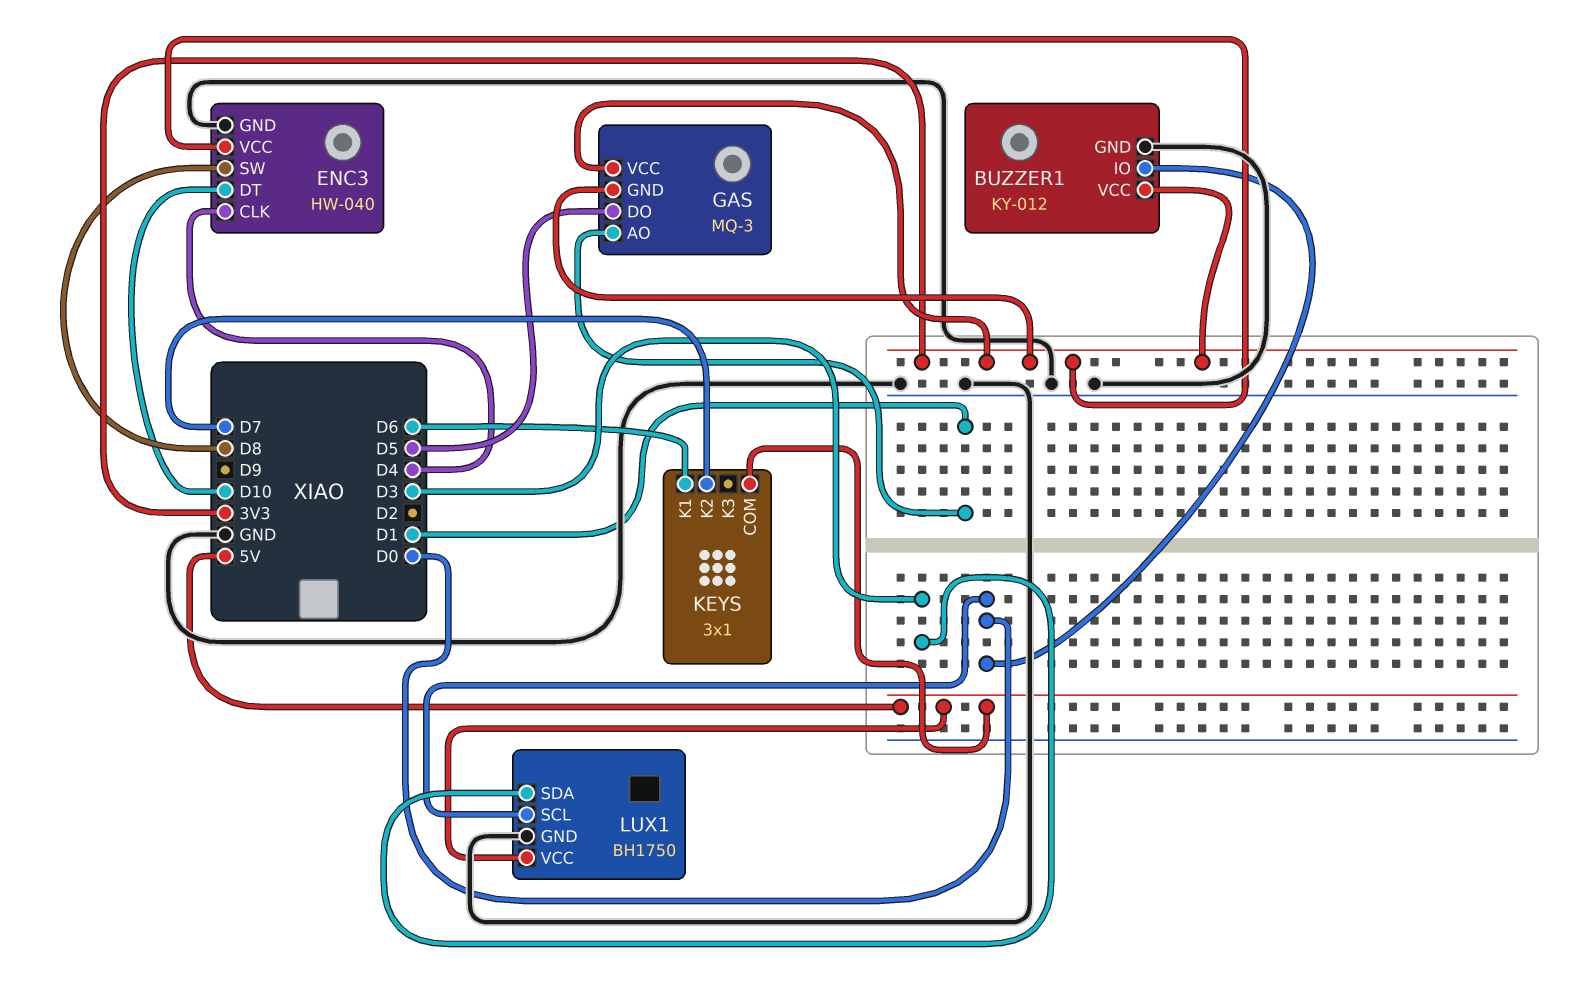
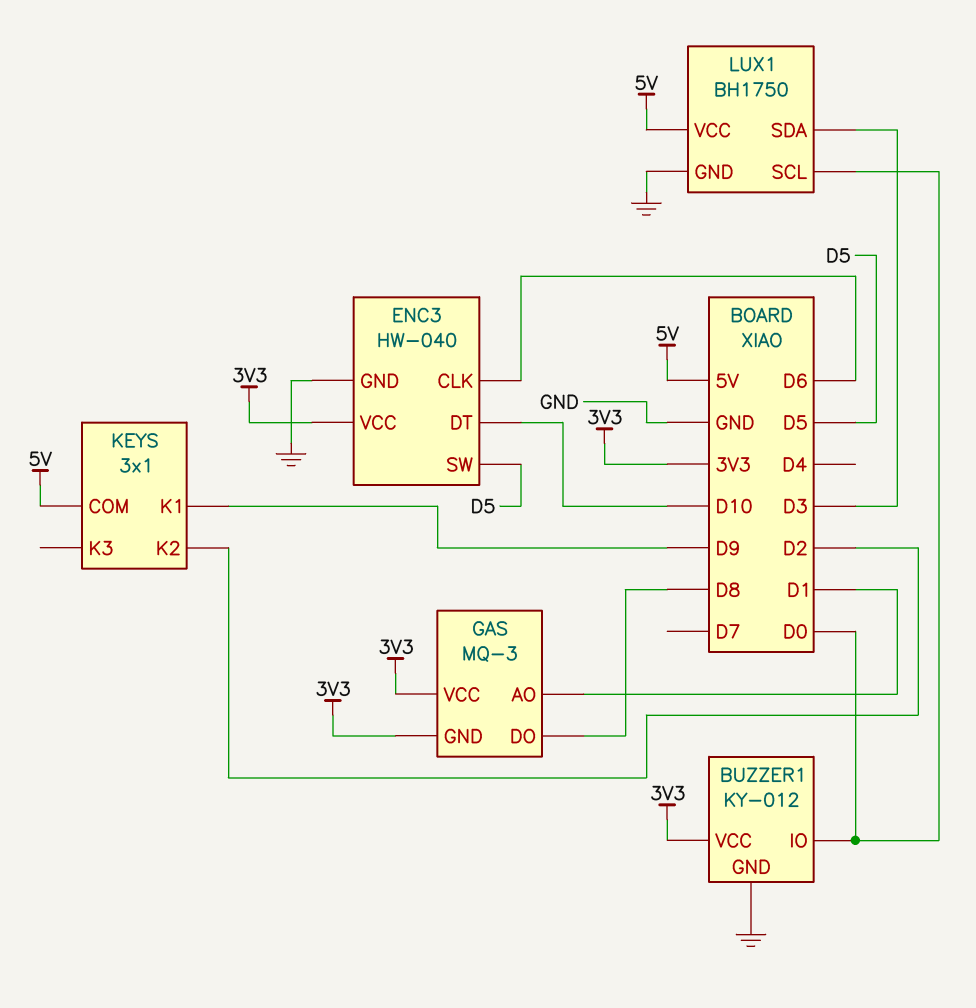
ENC3 pin CLK: D4 -> D6
ENC3 pin SW: D8 -> D5
GAS pin DO: D5 -> D8
KEYS pin K1: D6 -> D9
KEYS pin K2: D7 -> D2

